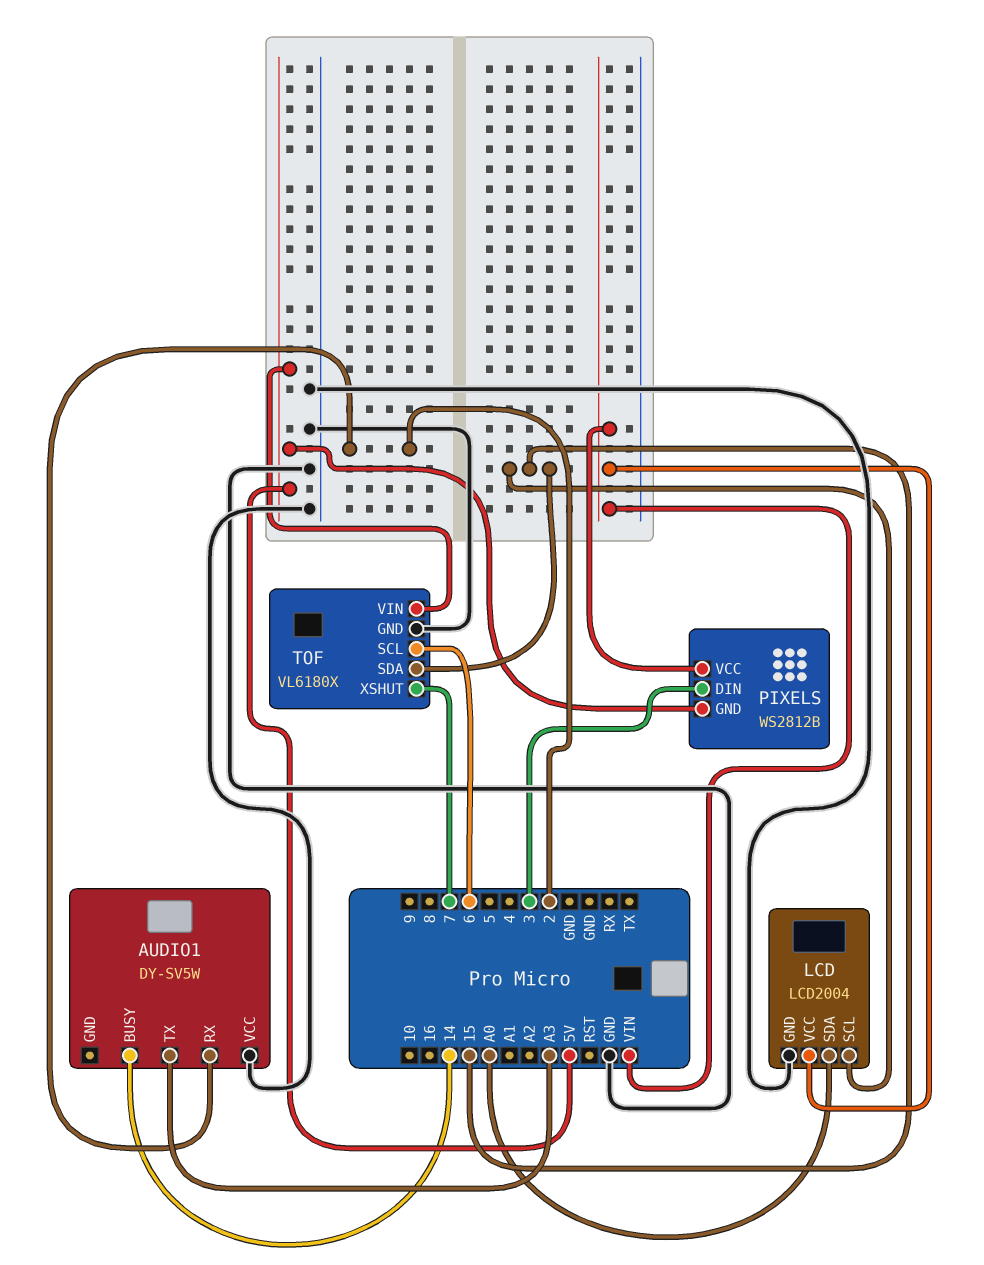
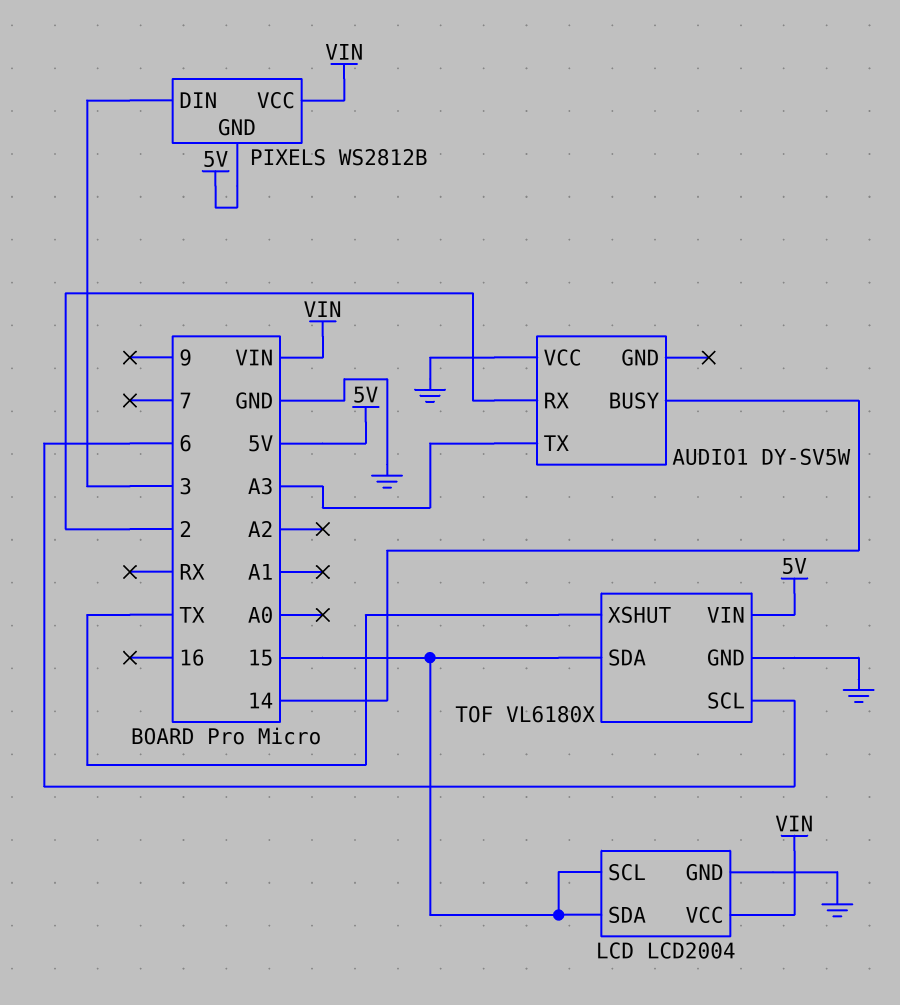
LCD pin SDA: A0 -> 15
TOF pin XSHUT: 7 -> TX

